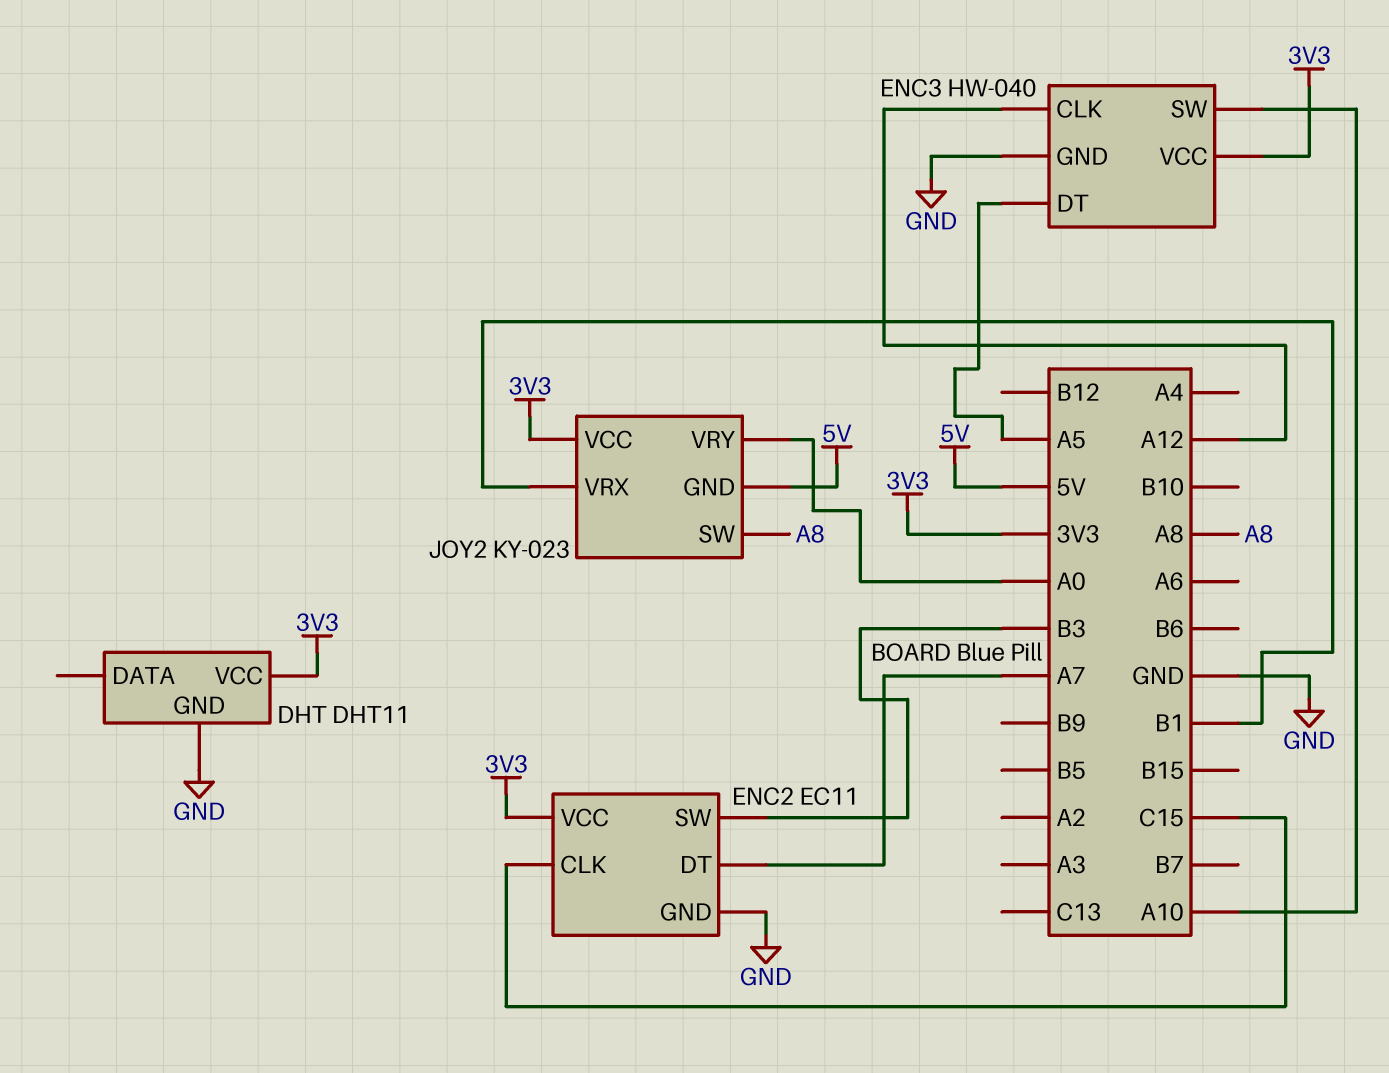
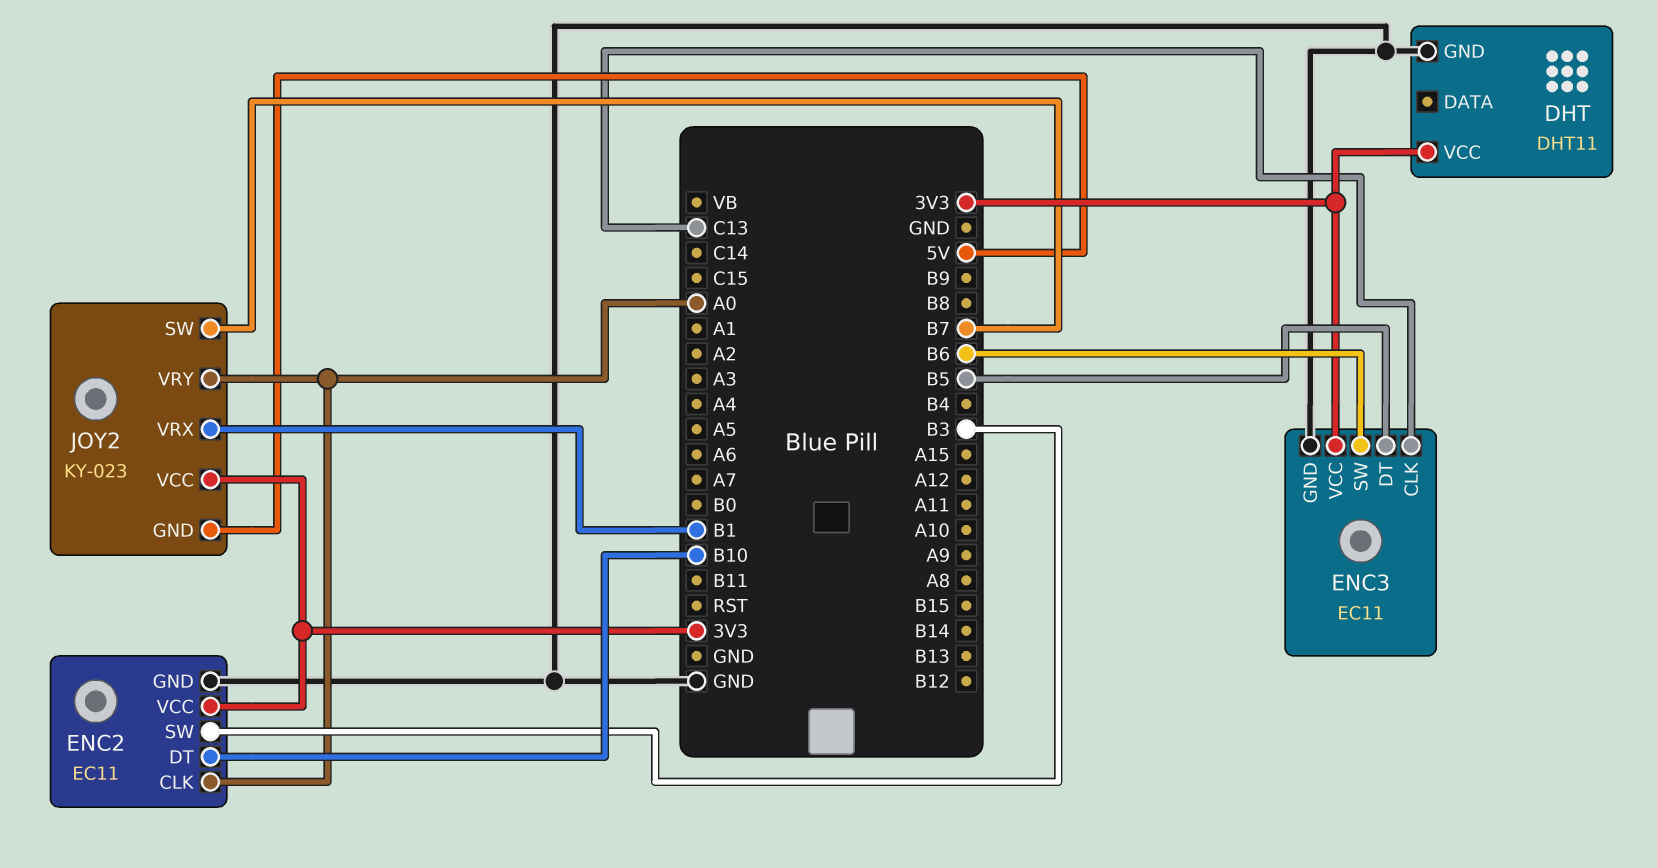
ENC2 pin CLK: C15 -> A0
ENC2 pin DT: A7 -> B10
ENC3: HW-040 -> EC11
ENC3 pin CLK: A12 -> C13
ENC3 pin DT: A5 -> B5
ENC3 pin SW: A10 -> B6
JOY2 pin SW: A8 -> B7

